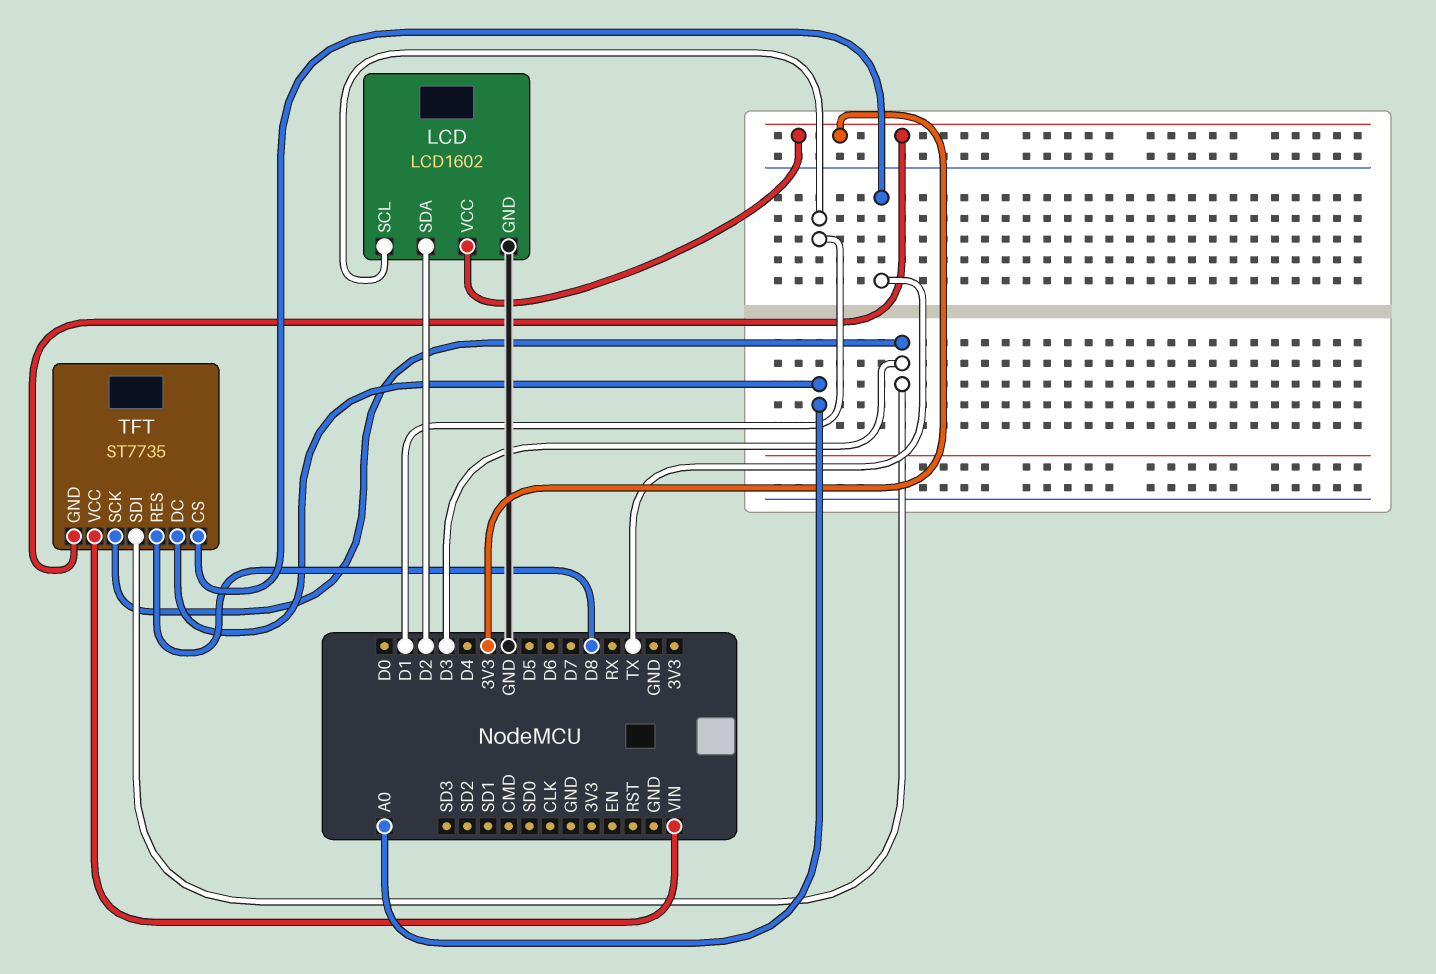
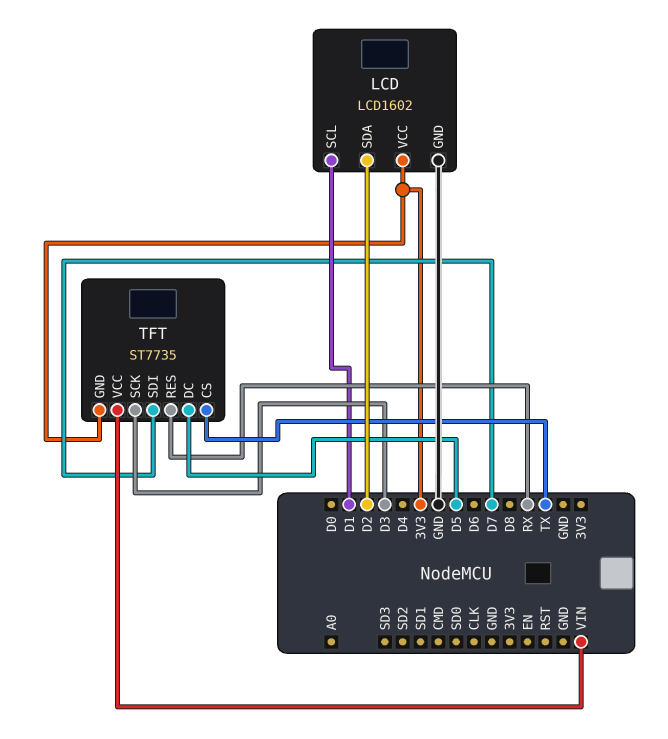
TFT pin DC: A0 -> D5
TFT pin RES: D8 -> RX
TFT pin SDI: D3 -> D7

